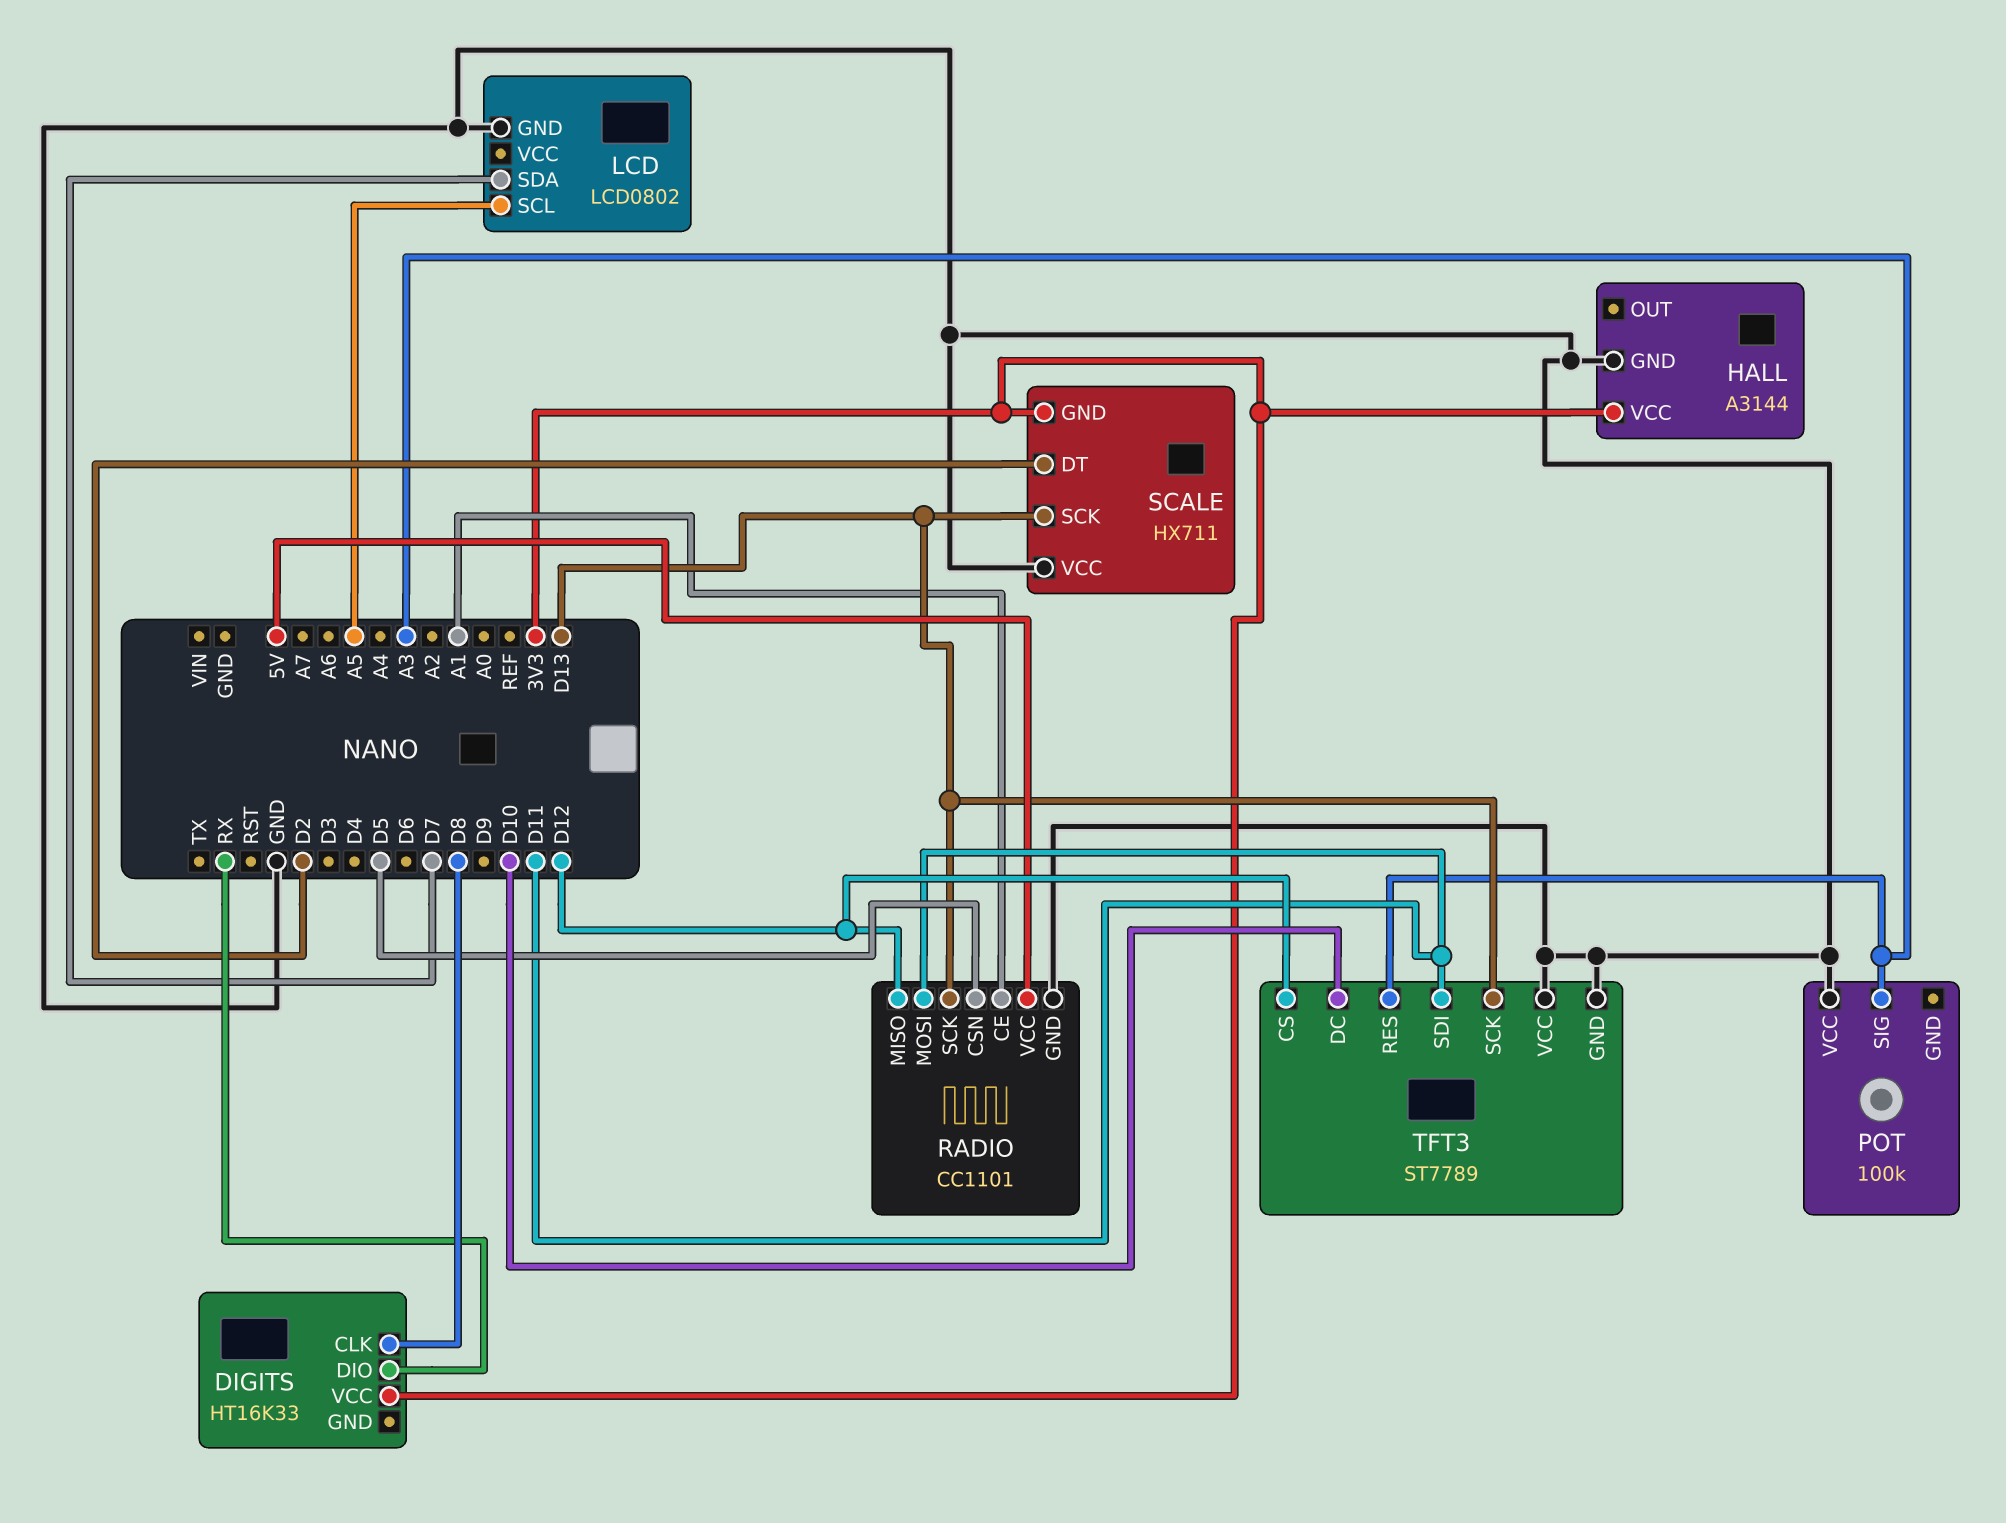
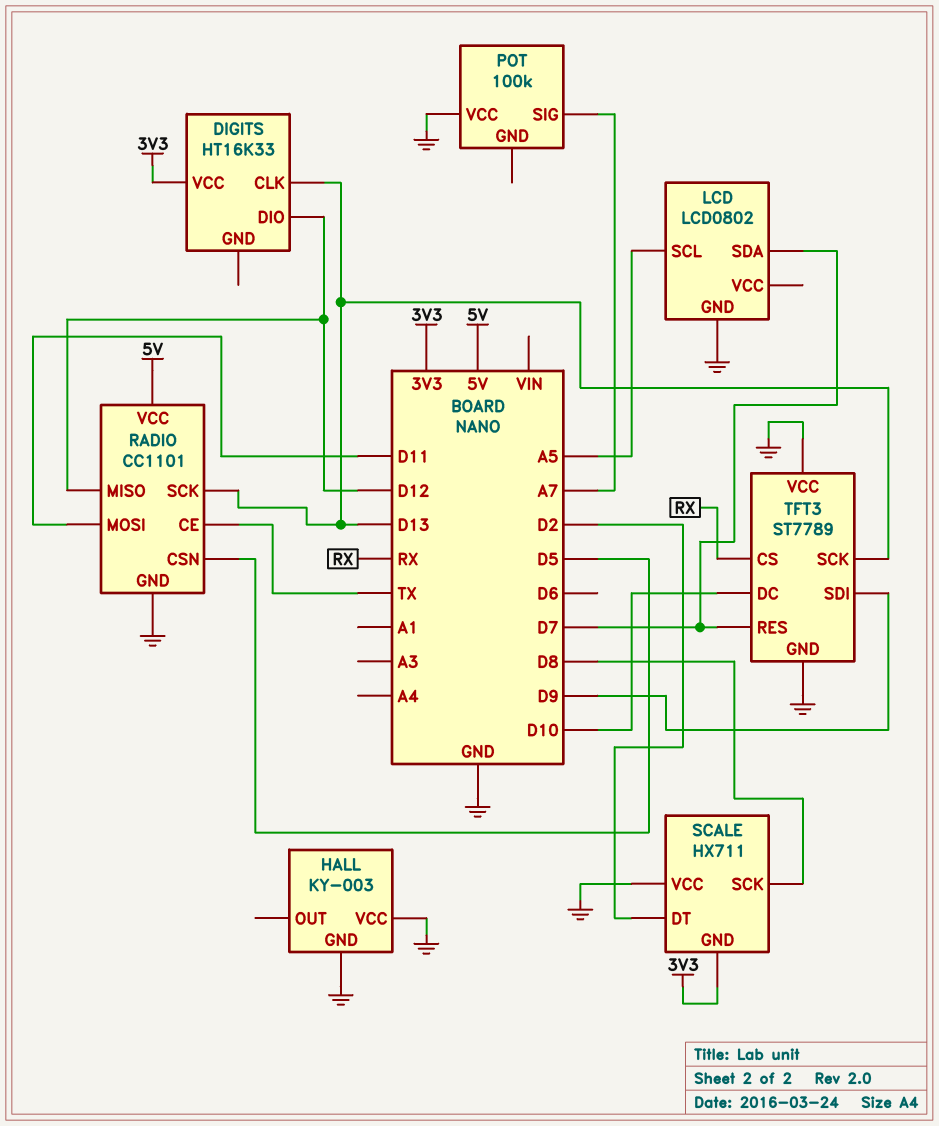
DIGITS pin CLK: D8 -> D13
DIGITS pin DIO: RX -> D12
HALL: A3144 -> KY-003
HALL pin VCC: 3V3 -> GND
POT pin SIG: A3 -> A7
RADIO pin CE: A1 -> TX
SCALE pin SCK: D13 -> D8
TFT3 pin CS: D12 -> RX
TFT3 pin RES: A3 -> D7
TFT3 pin SDI: D11 -> D9

